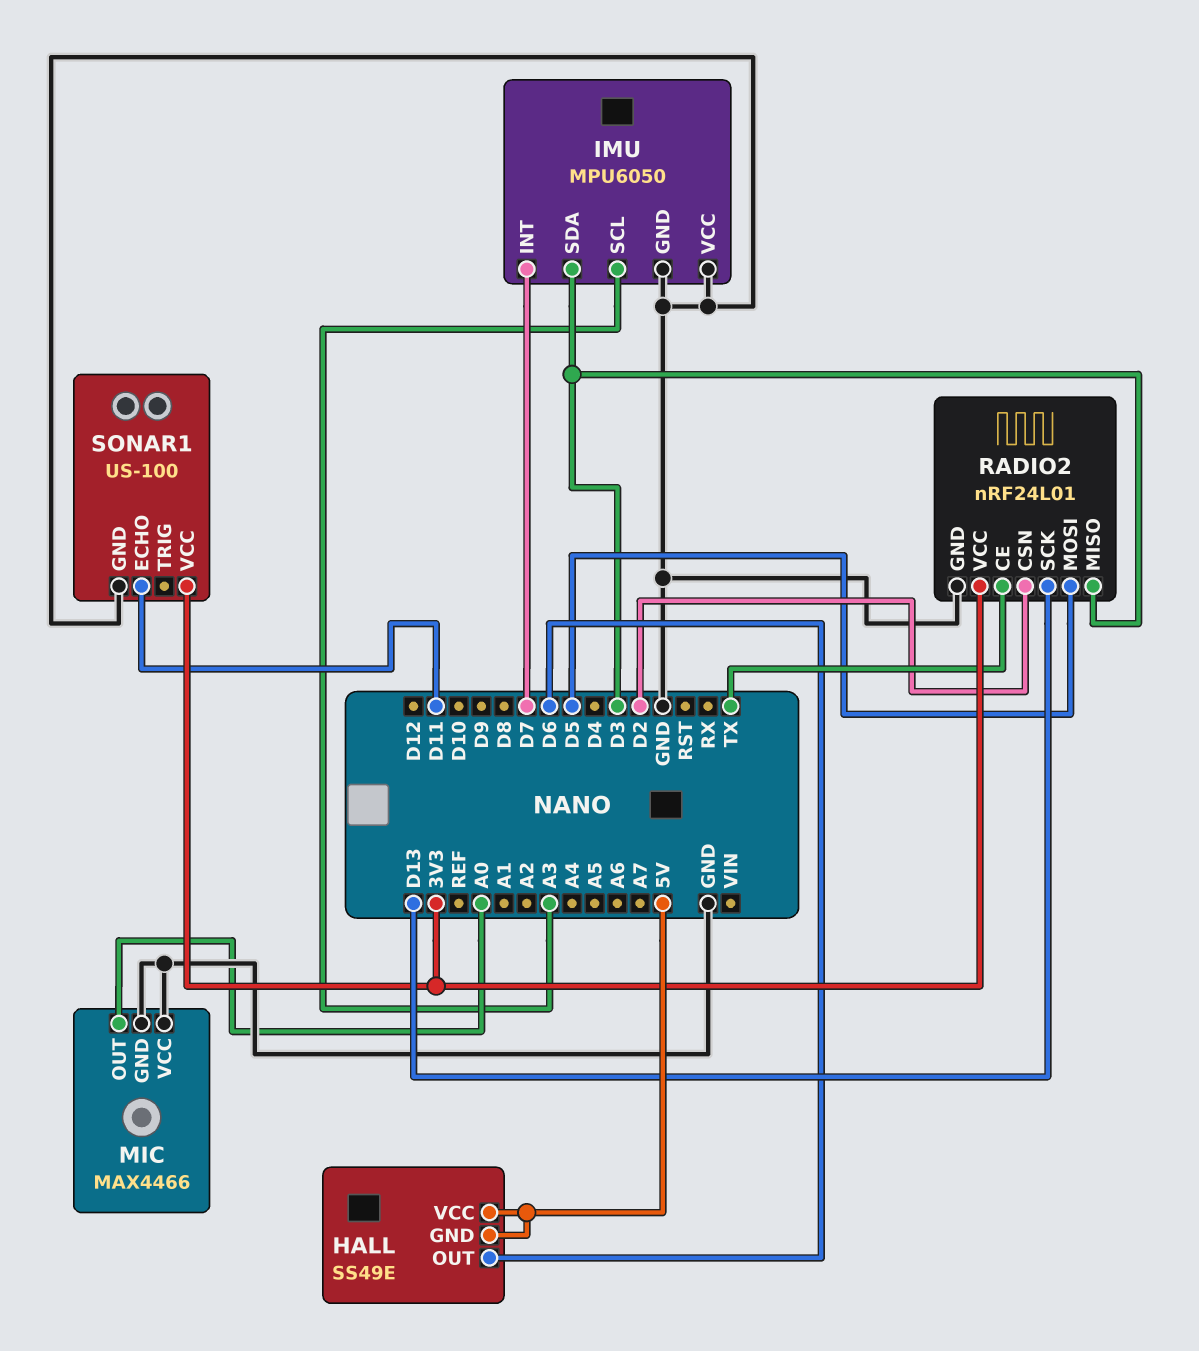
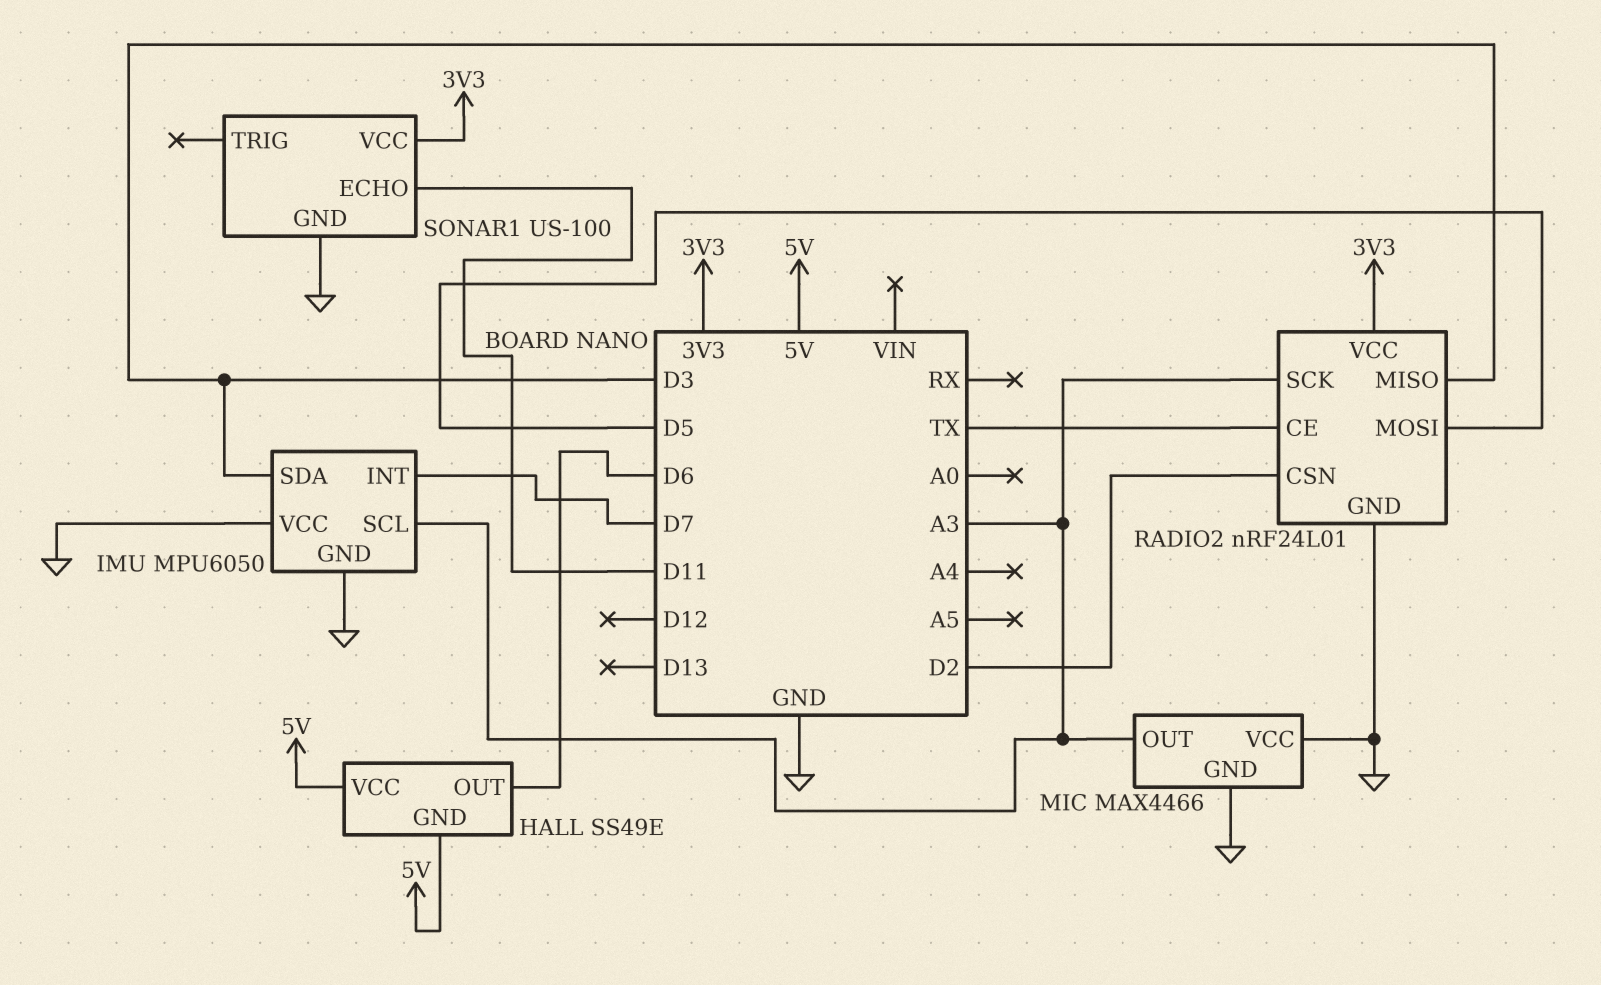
MIC pin OUT: A0 -> A3
RADIO2 pin SCK: D13 -> A3

